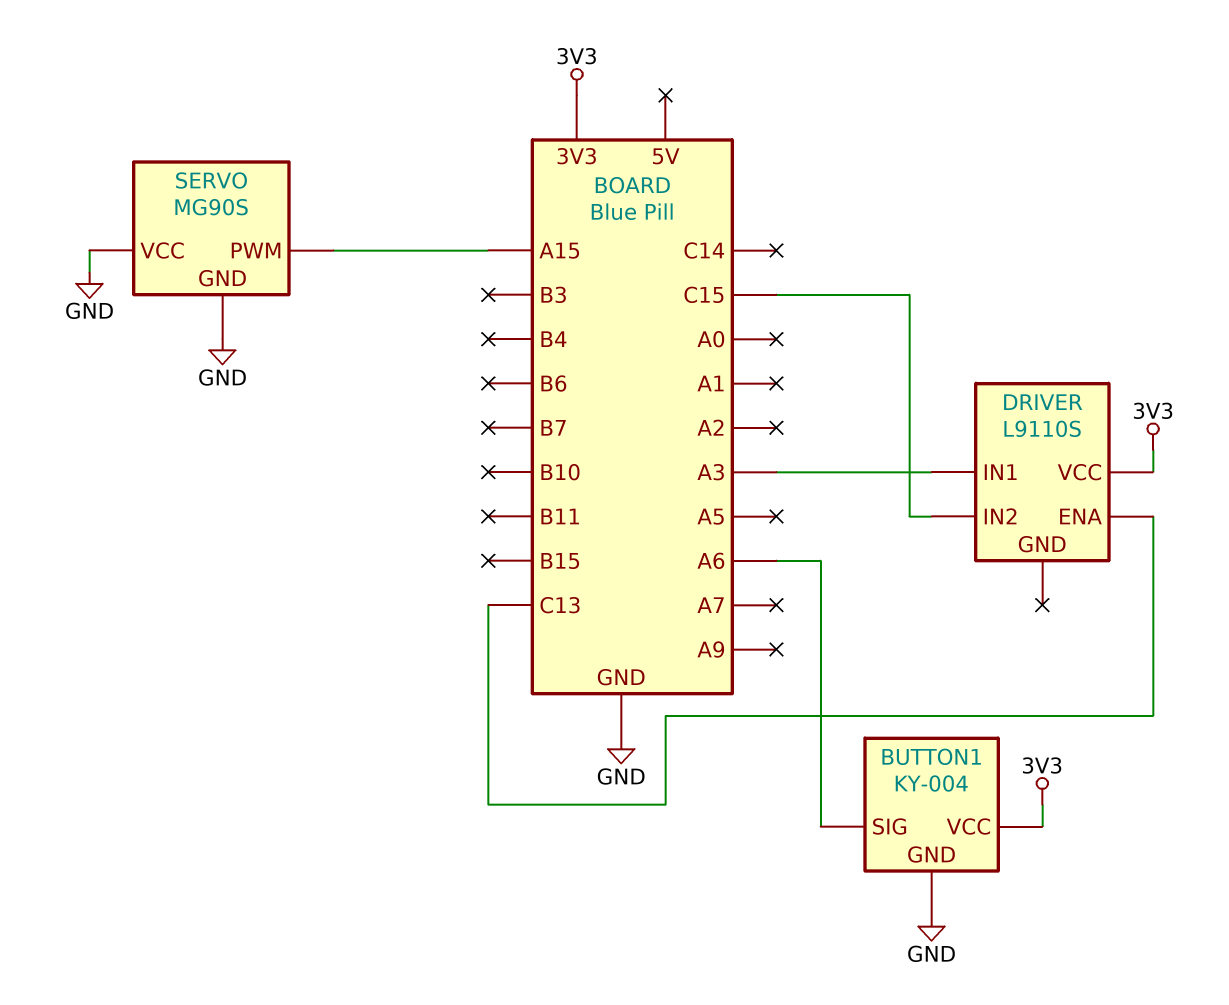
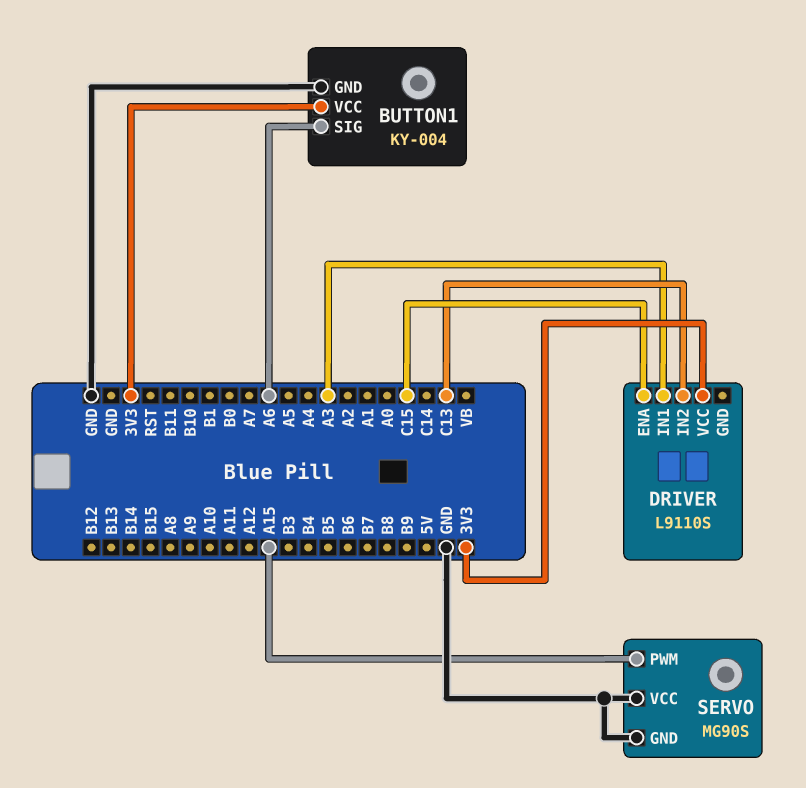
DRIVER pin ENA: C13 -> C15
DRIVER pin IN2: C15 -> C13

